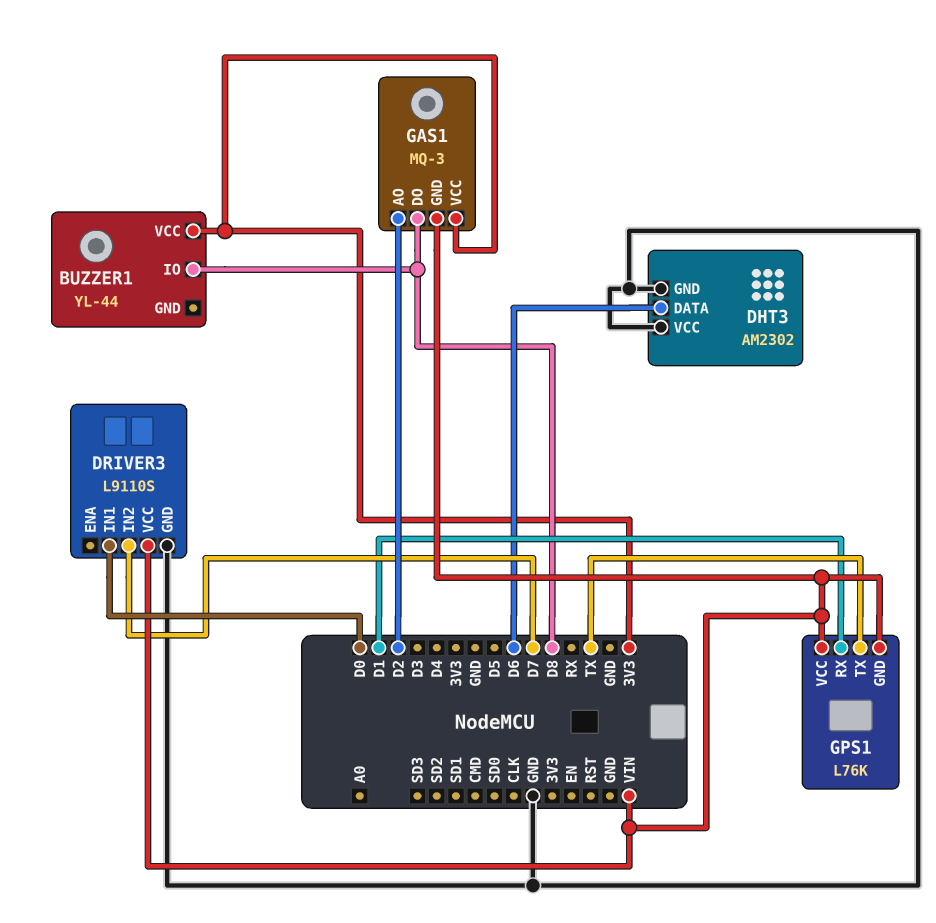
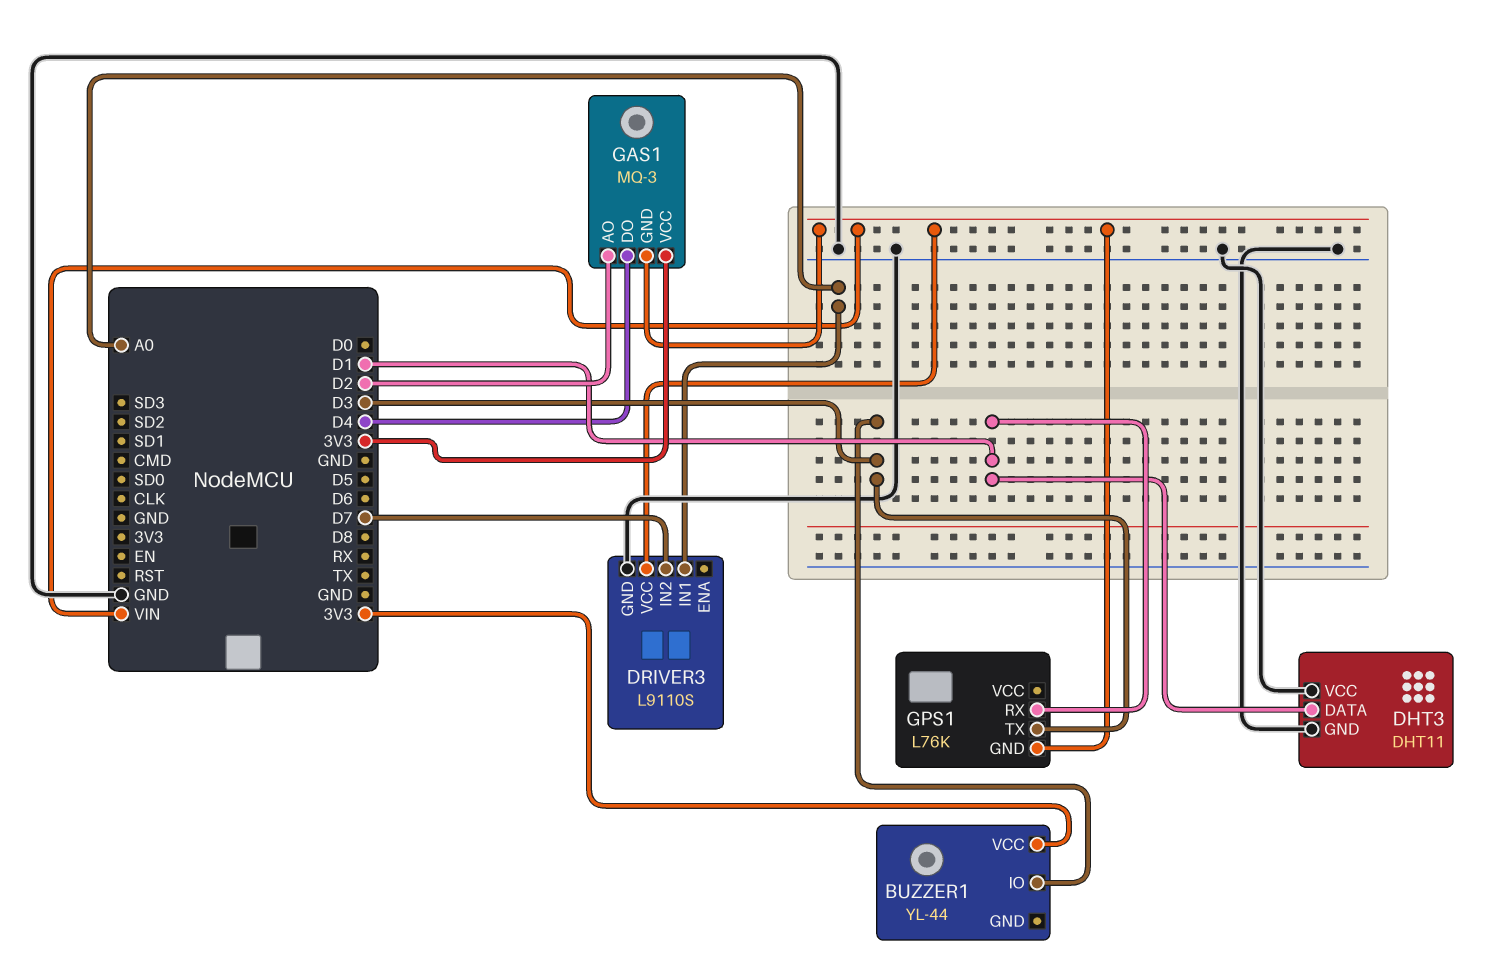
BUZZER1 pin IO: D8 -> D3
DHT3: AM2302 -> DHT11
DHT3 pin DATA: D6 -> D1
DRIVER3 pin IN1: D0 -> A0
GAS1 pin DO: D8 -> D4
GPS1 pin TX: TX -> D3
GPS1 pin VCC: VIN -> none

